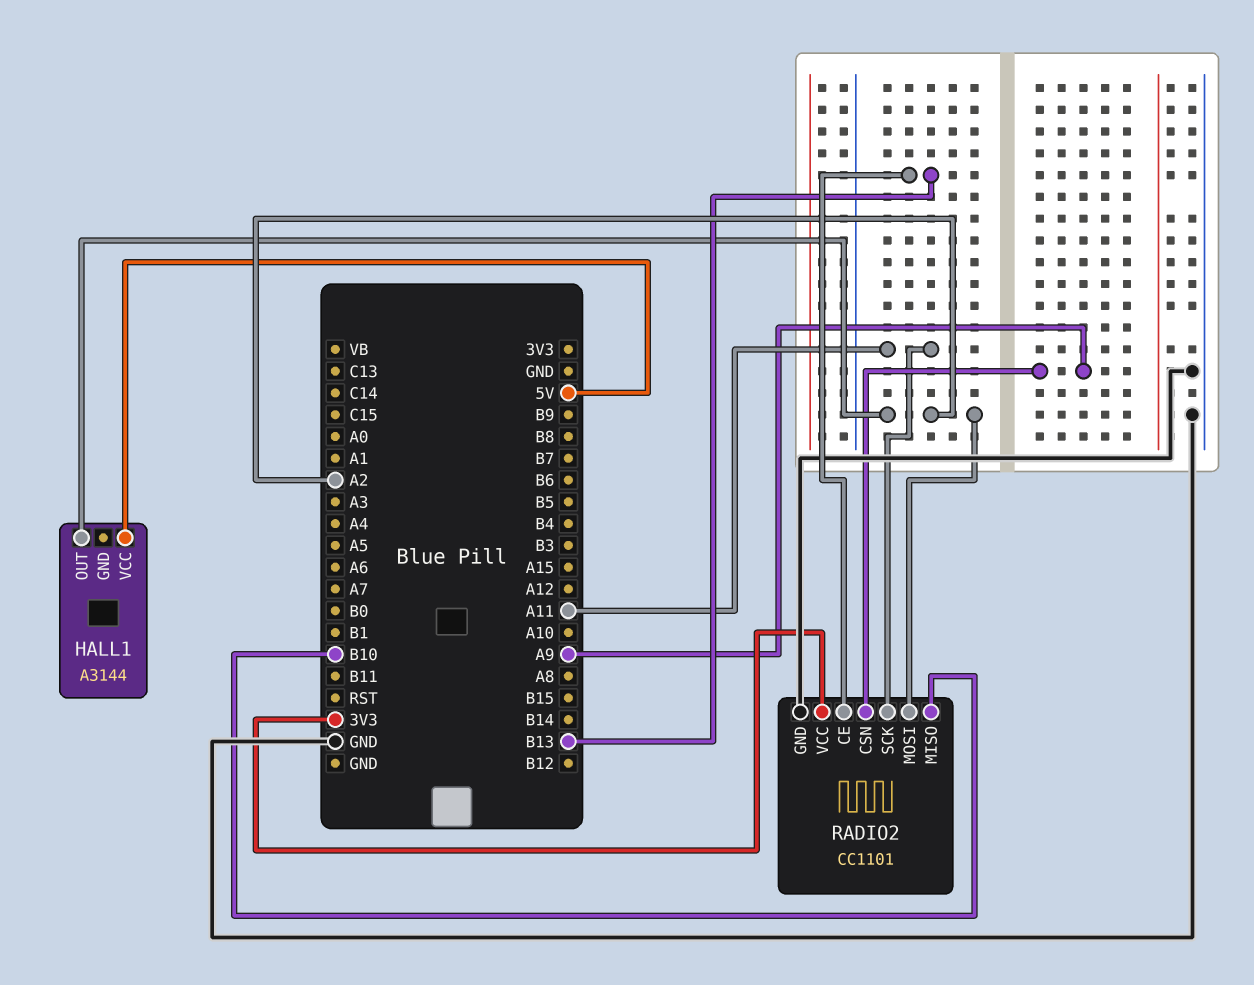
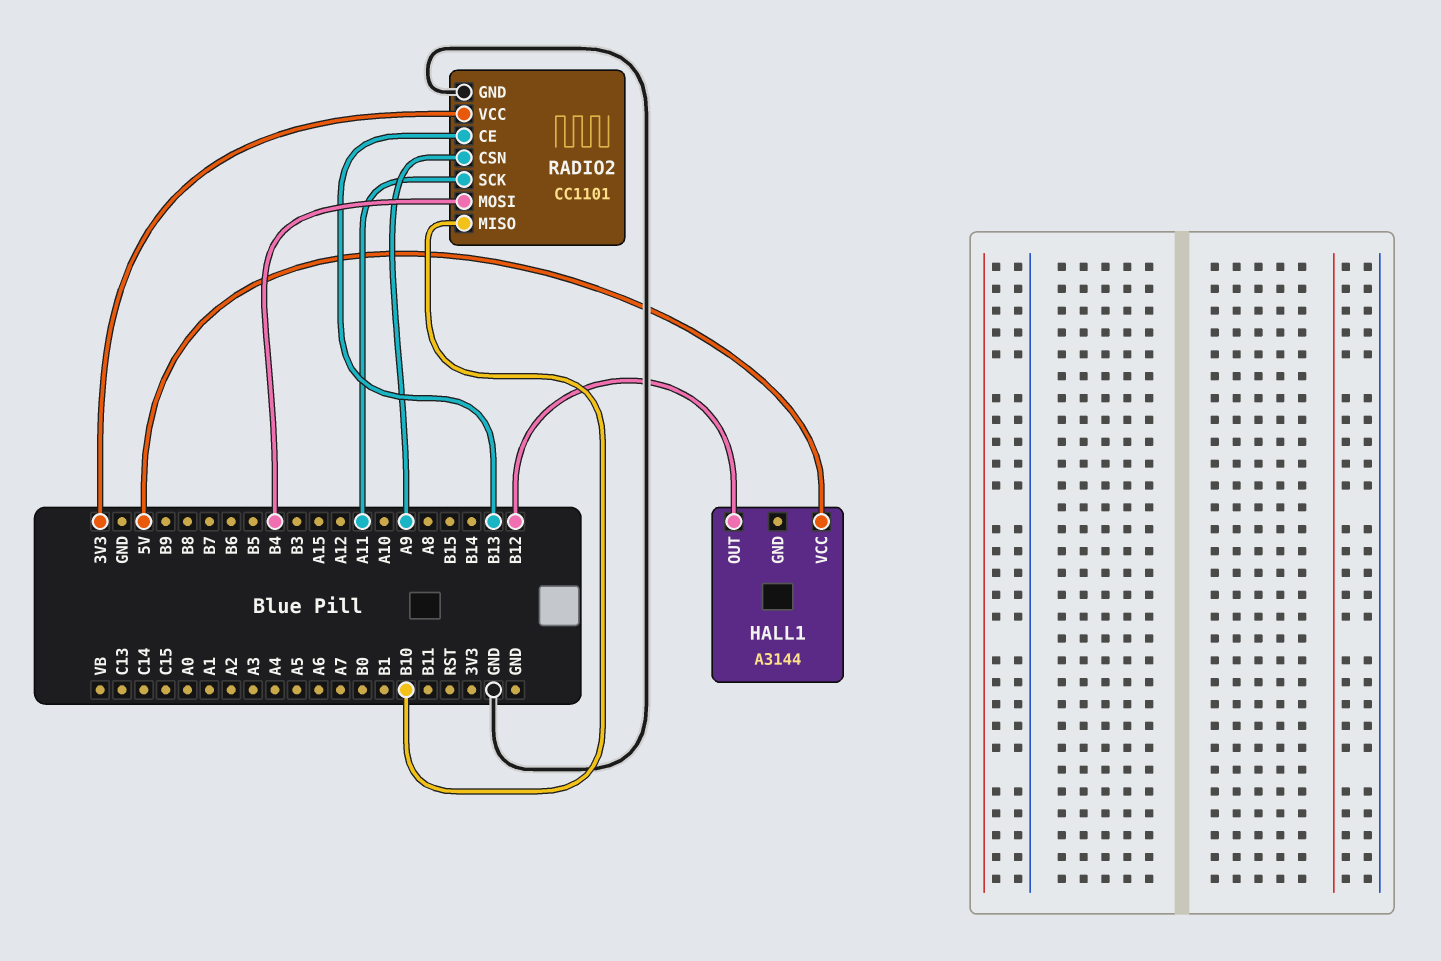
HALL1 pin OUT: A2 -> B12
RADIO2 pin MOSI: A2 -> B4

